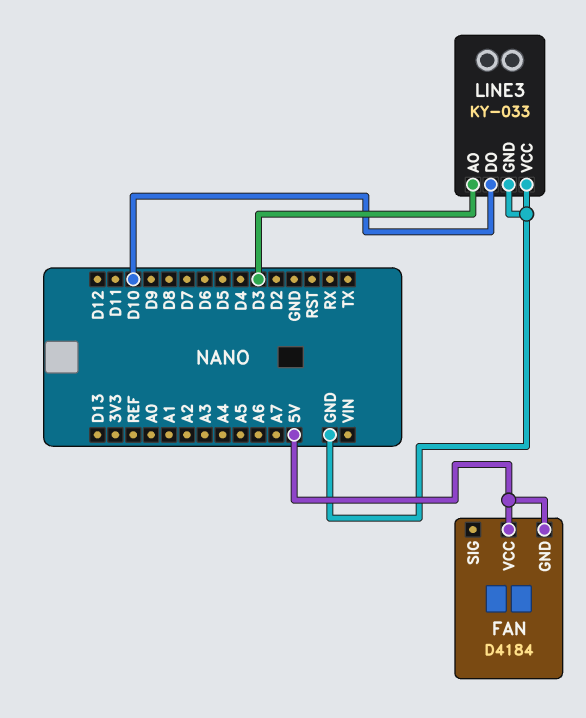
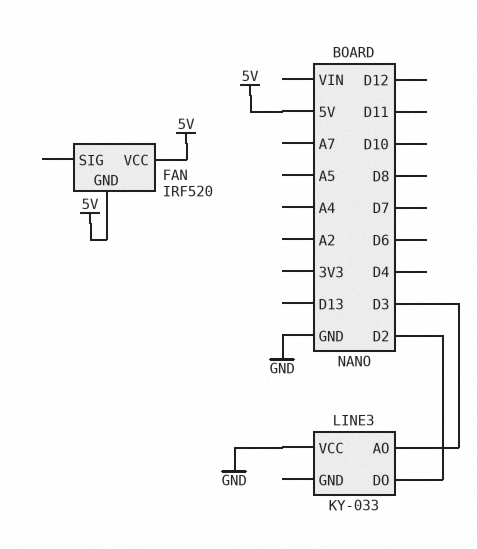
FAN: D4184 -> IRF520
LINE3 pin DO: D10 -> D2
LINE3 pin GND: GND -> none

